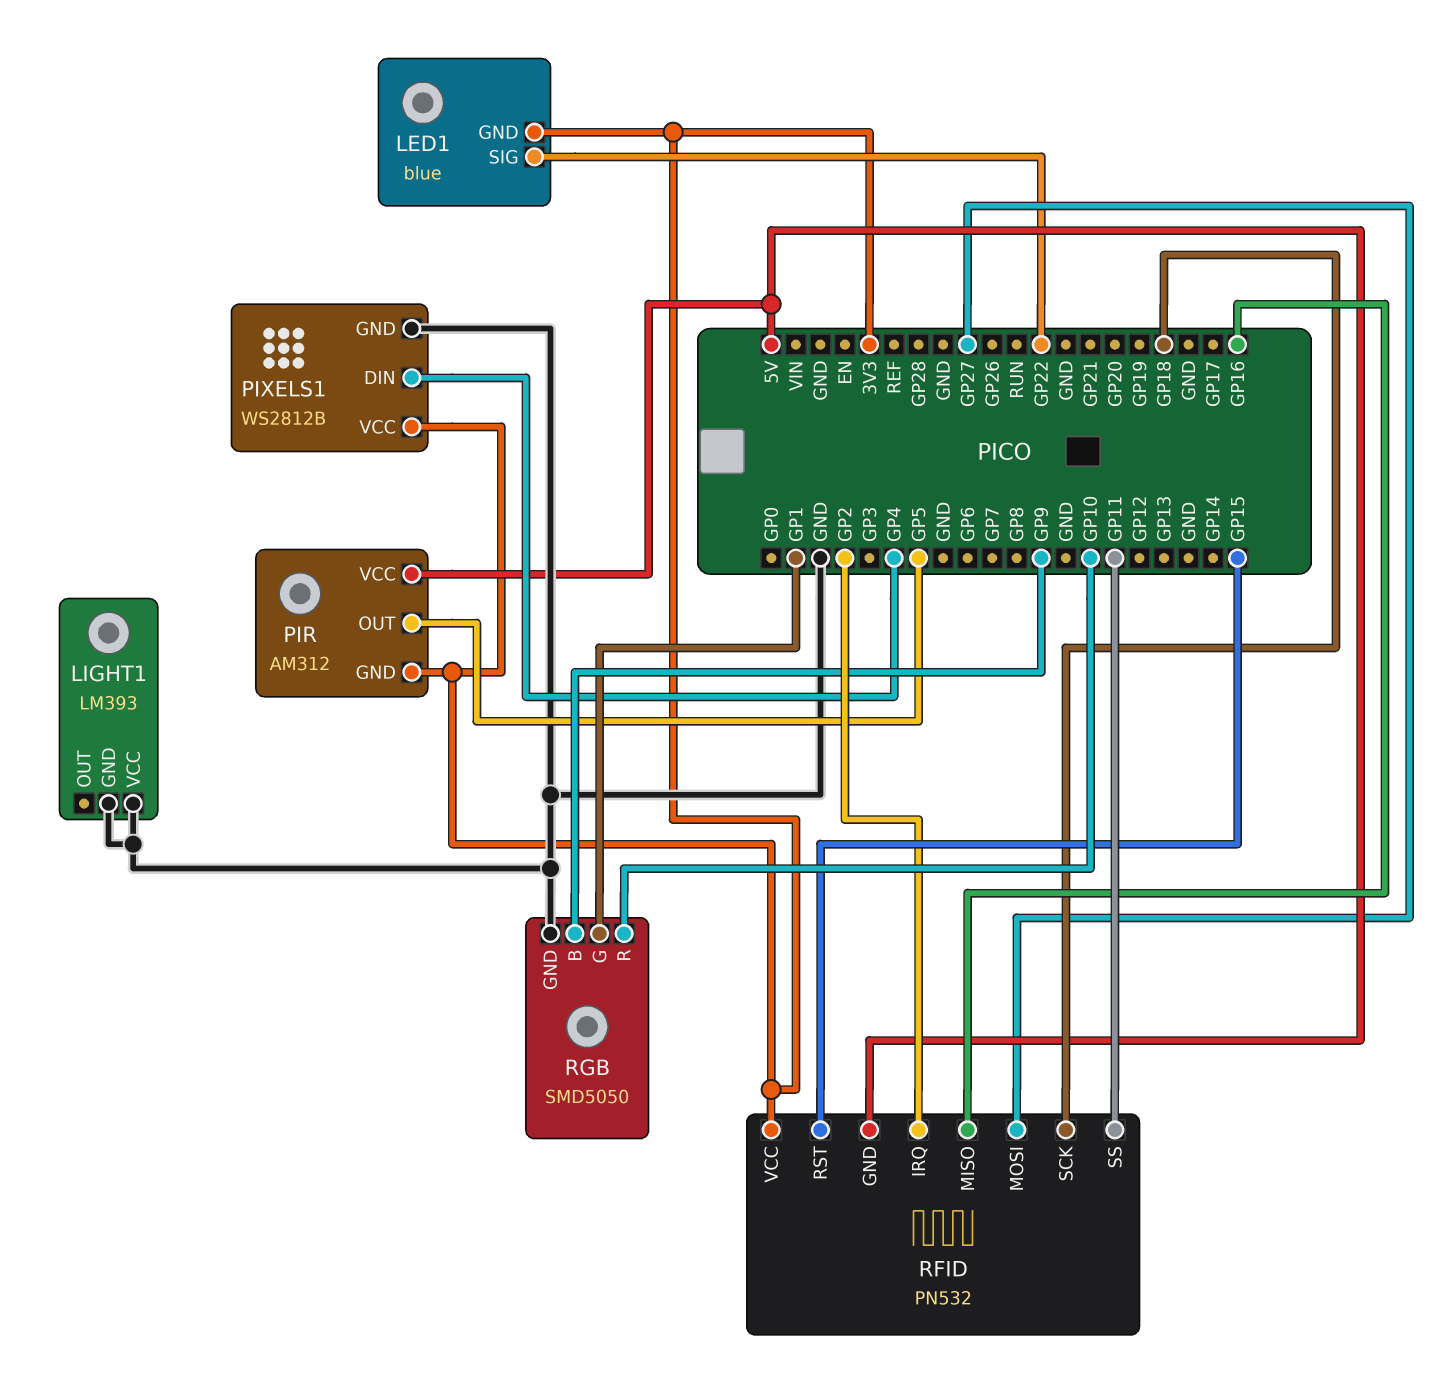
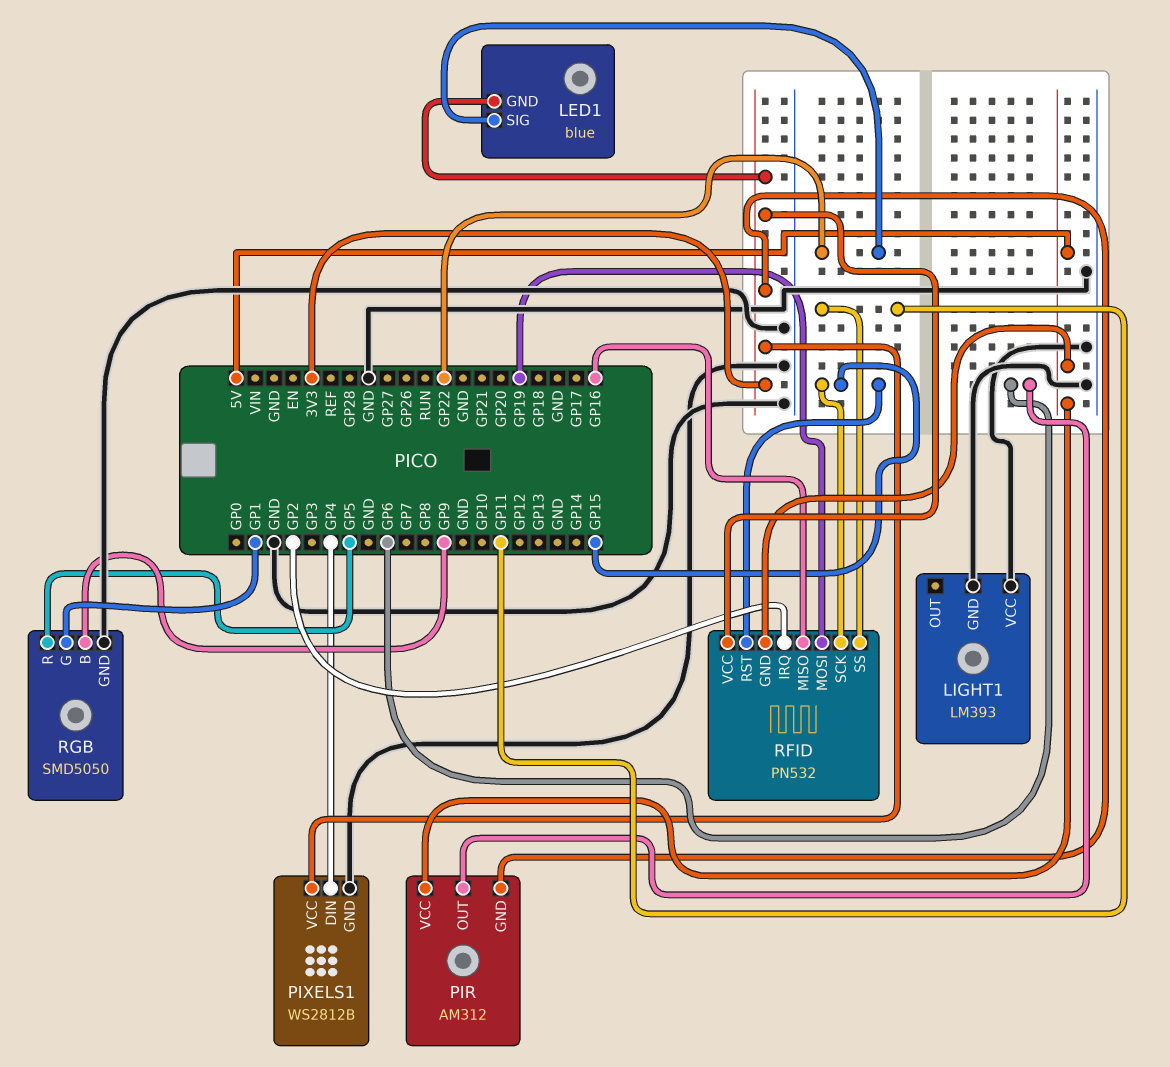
PIR pin OUT: GP5 -> GP6
RFID pin MOSI: GP27 -> GP19
RFID pin SCK: GP18 -> GP15
RGB pin R: GP10 -> GP5

